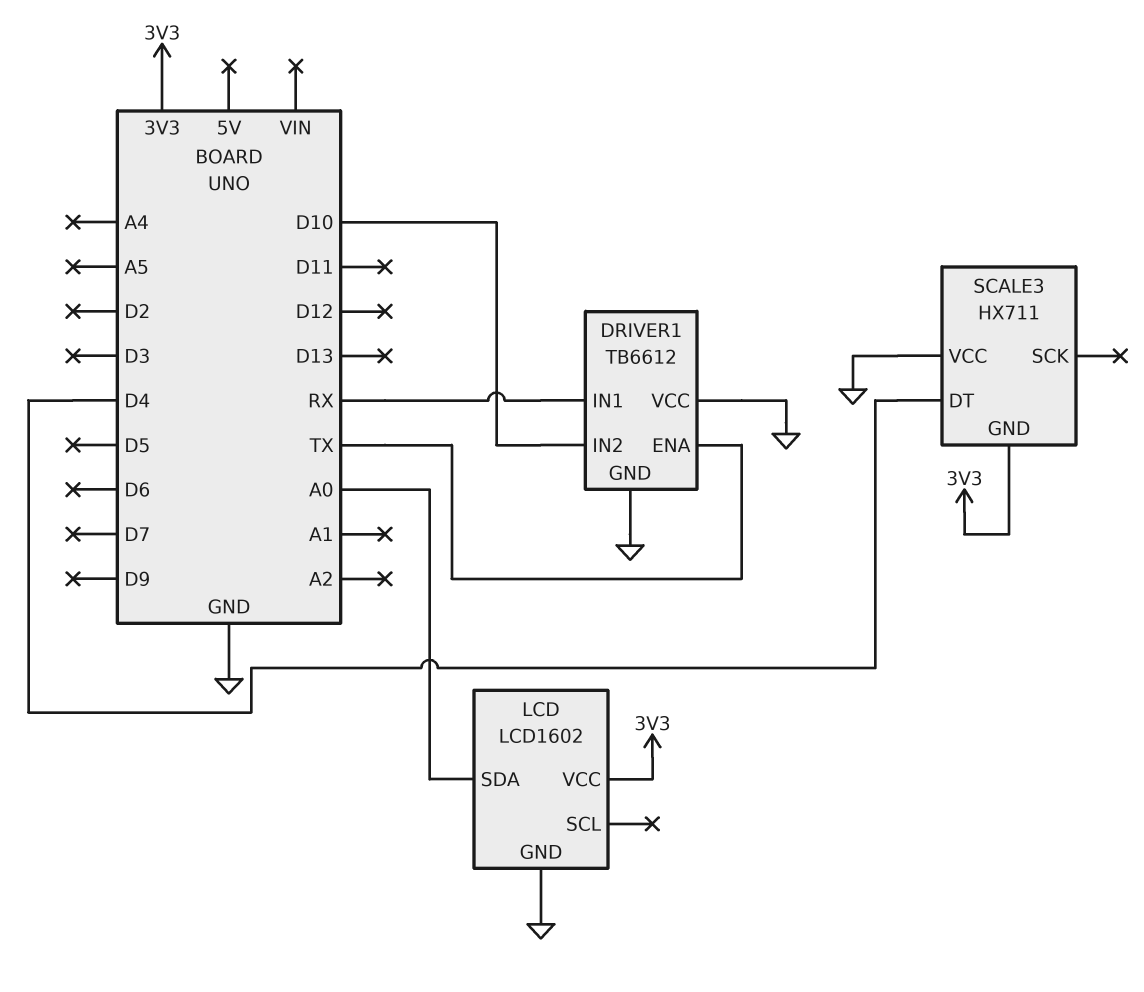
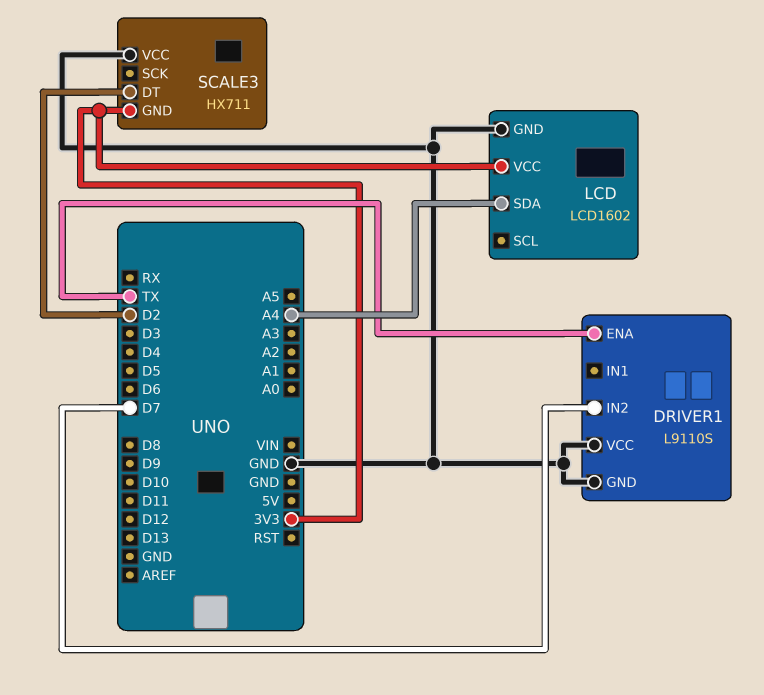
DRIVER1: TB6612 -> L9110S
DRIVER1 pin IN1: RX -> none
DRIVER1 pin IN2: D10 -> D7
LCD pin SDA: A0 -> A4
SCALE3 pin DT: D4 -> D2

